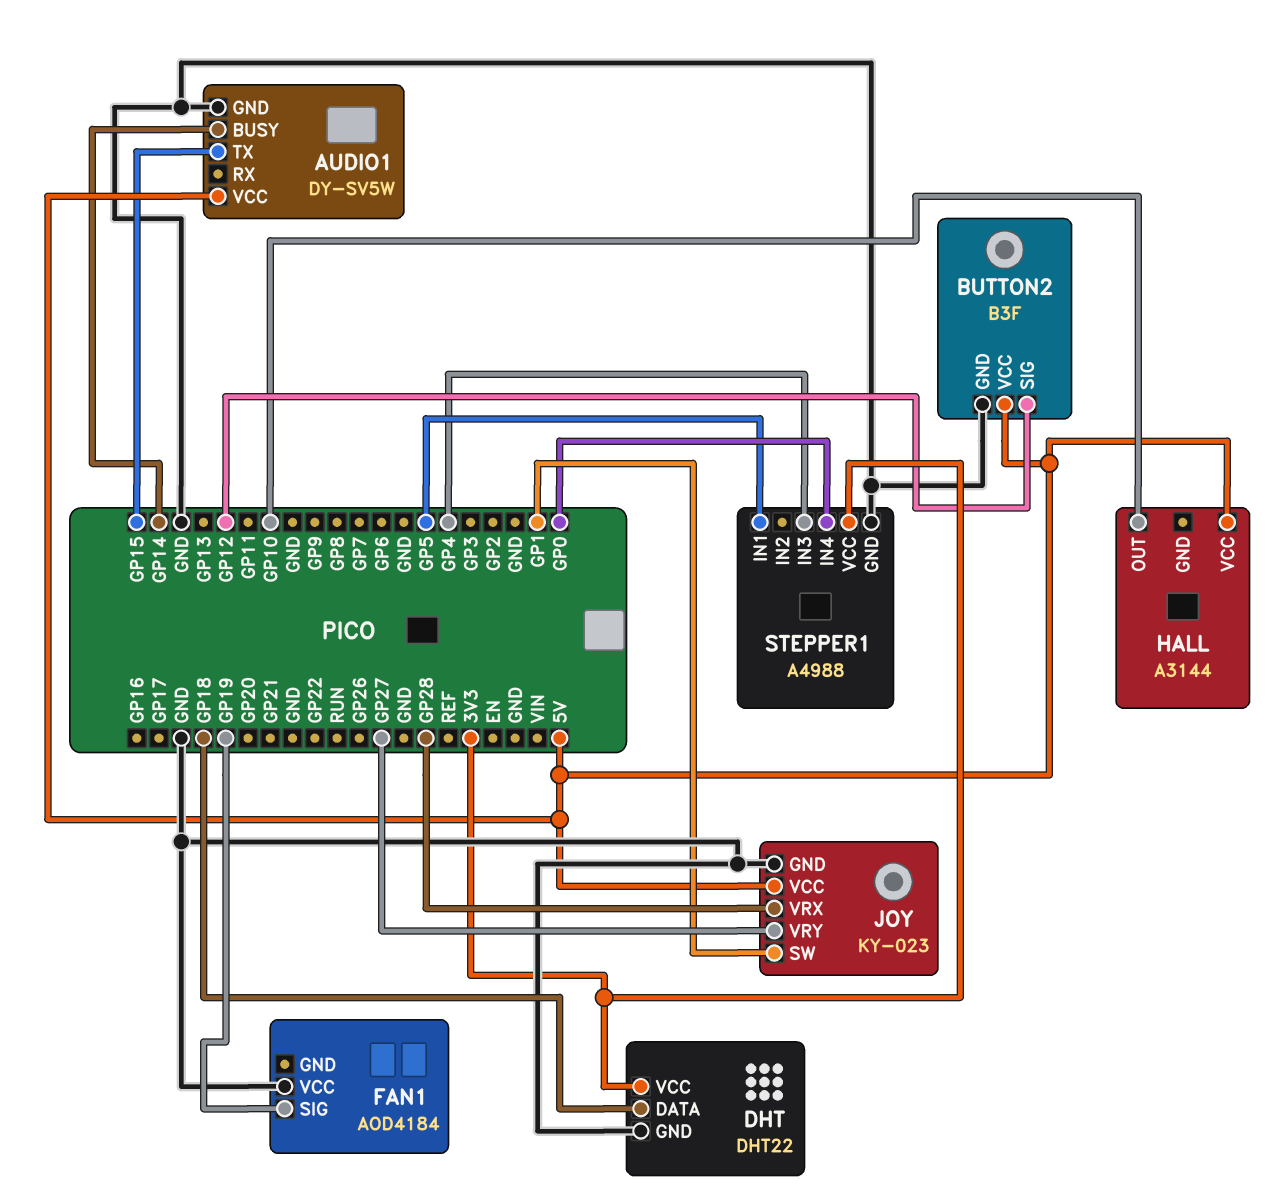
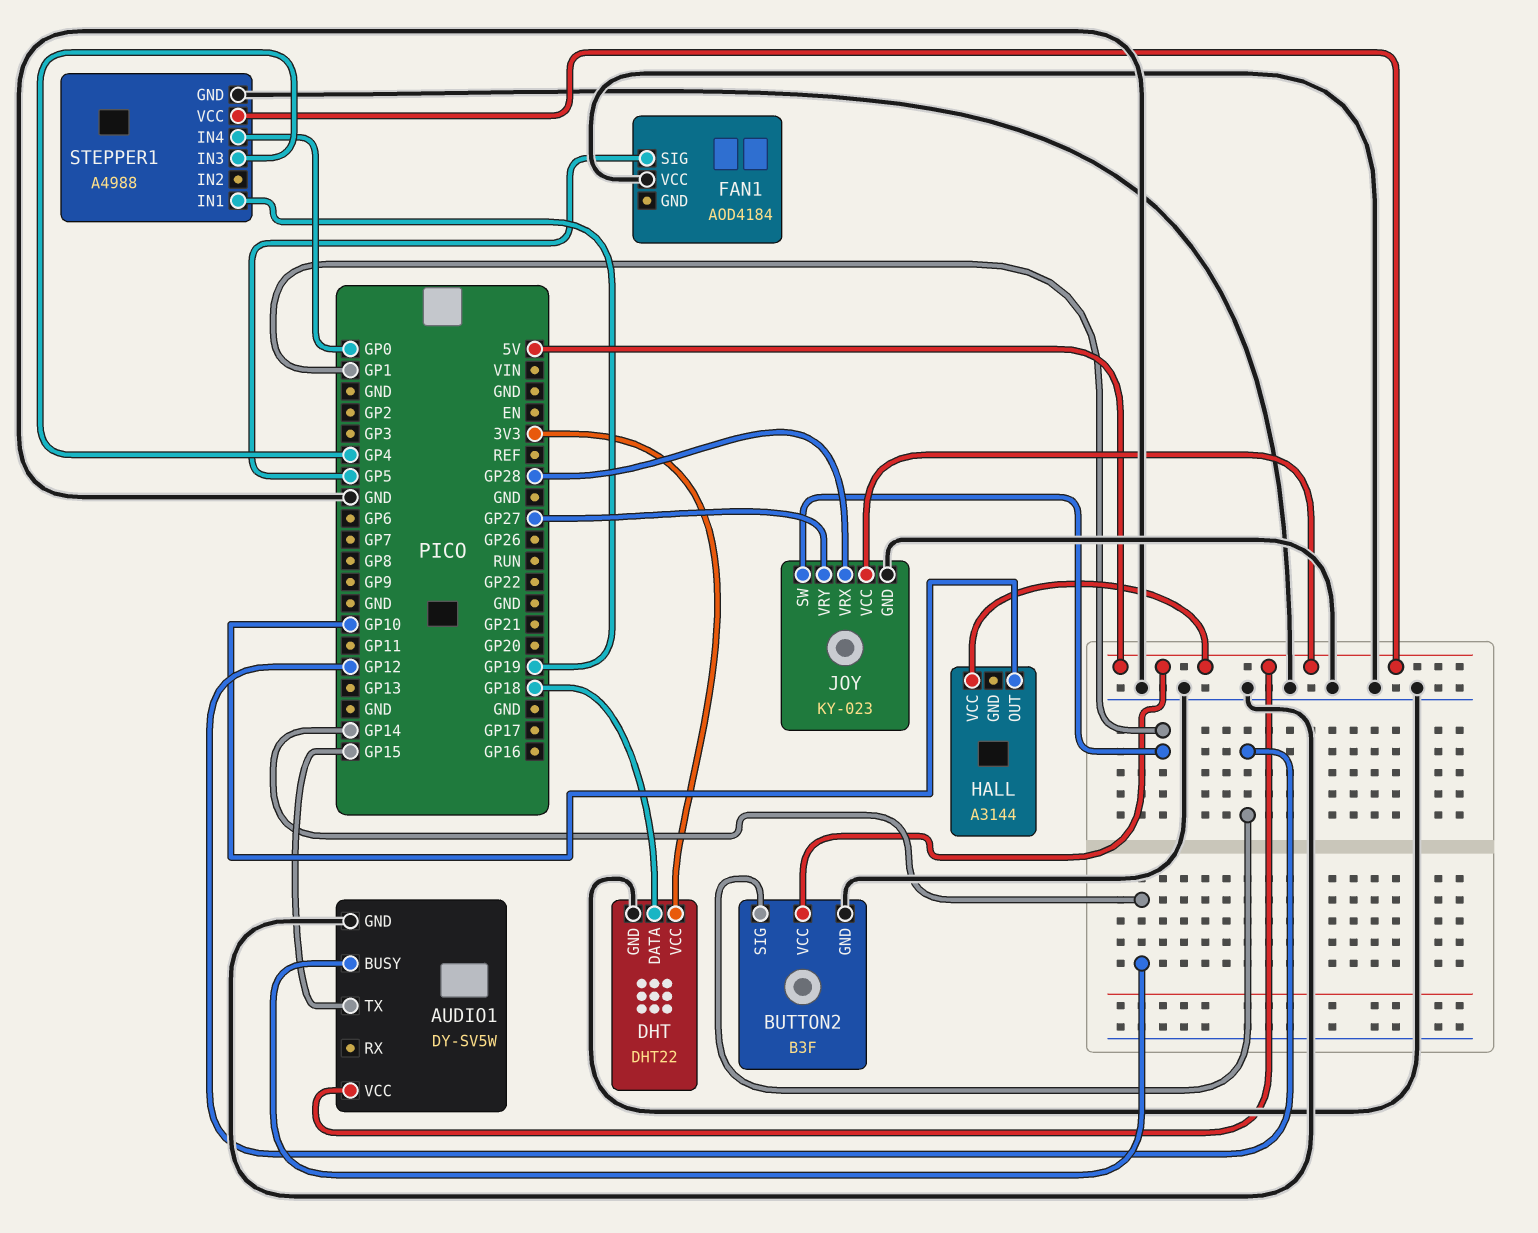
FAN1 pin SIG: GP19 -> GP5
STEPPER1 pin IN1: GP5 -> GP19
STEPPER1 pin VCC: 3V3 -> 5V

